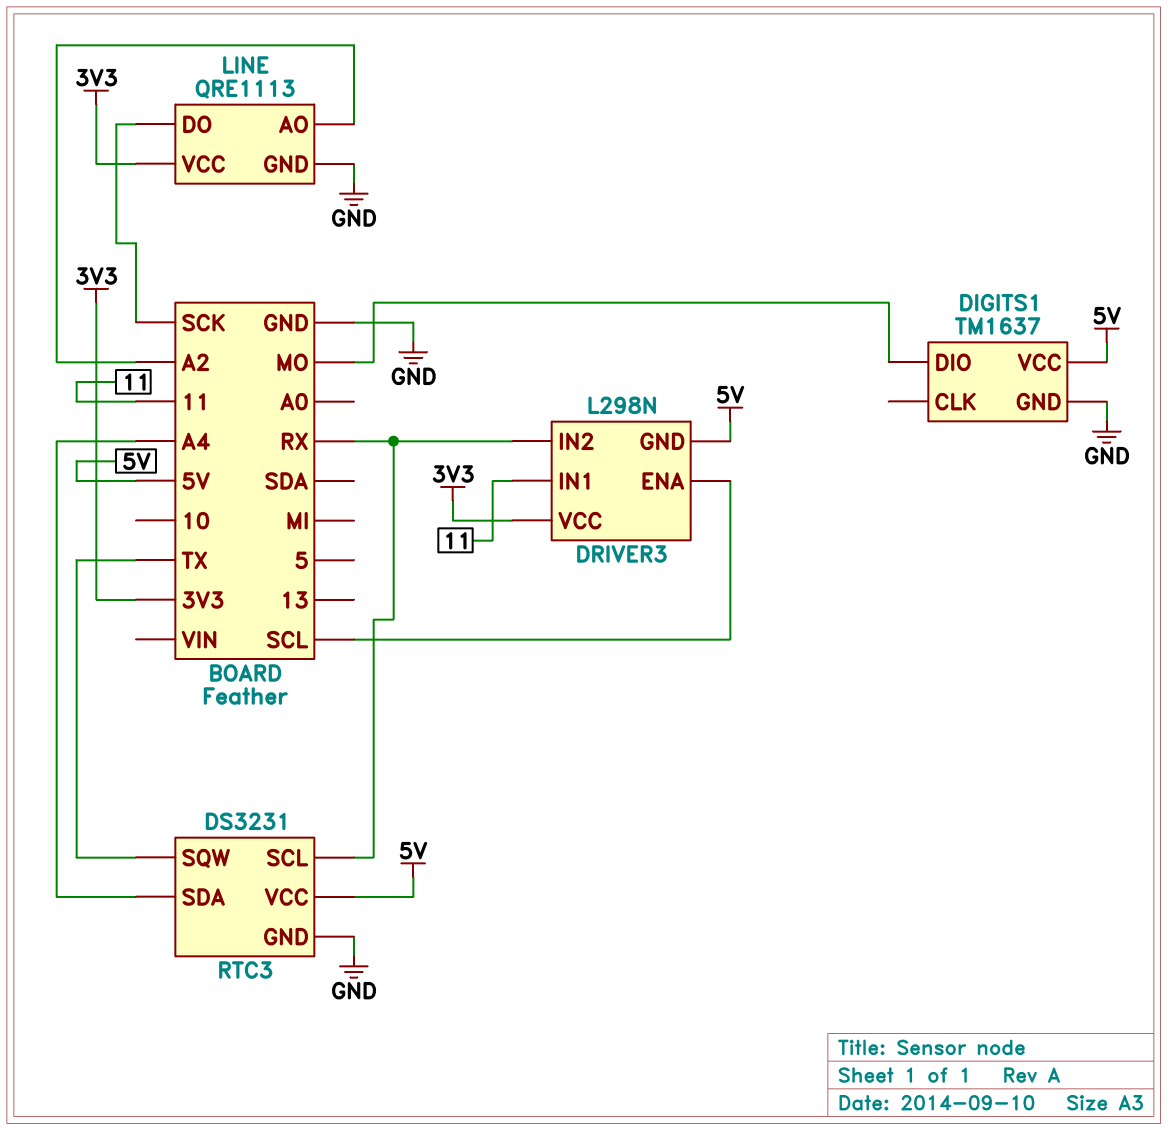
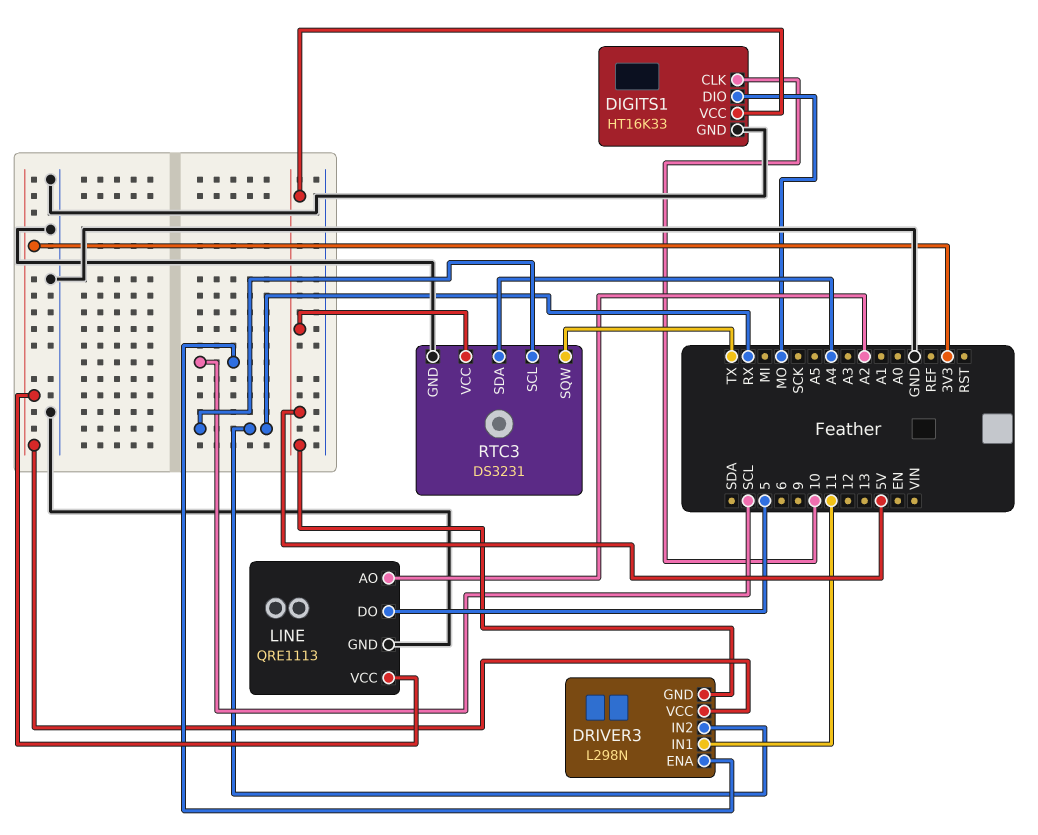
DIGITS1: TM1637 -> HT16K33
DIGITS1 pin CLK: none -> 10
LINE pin DO: SCK -> 5

